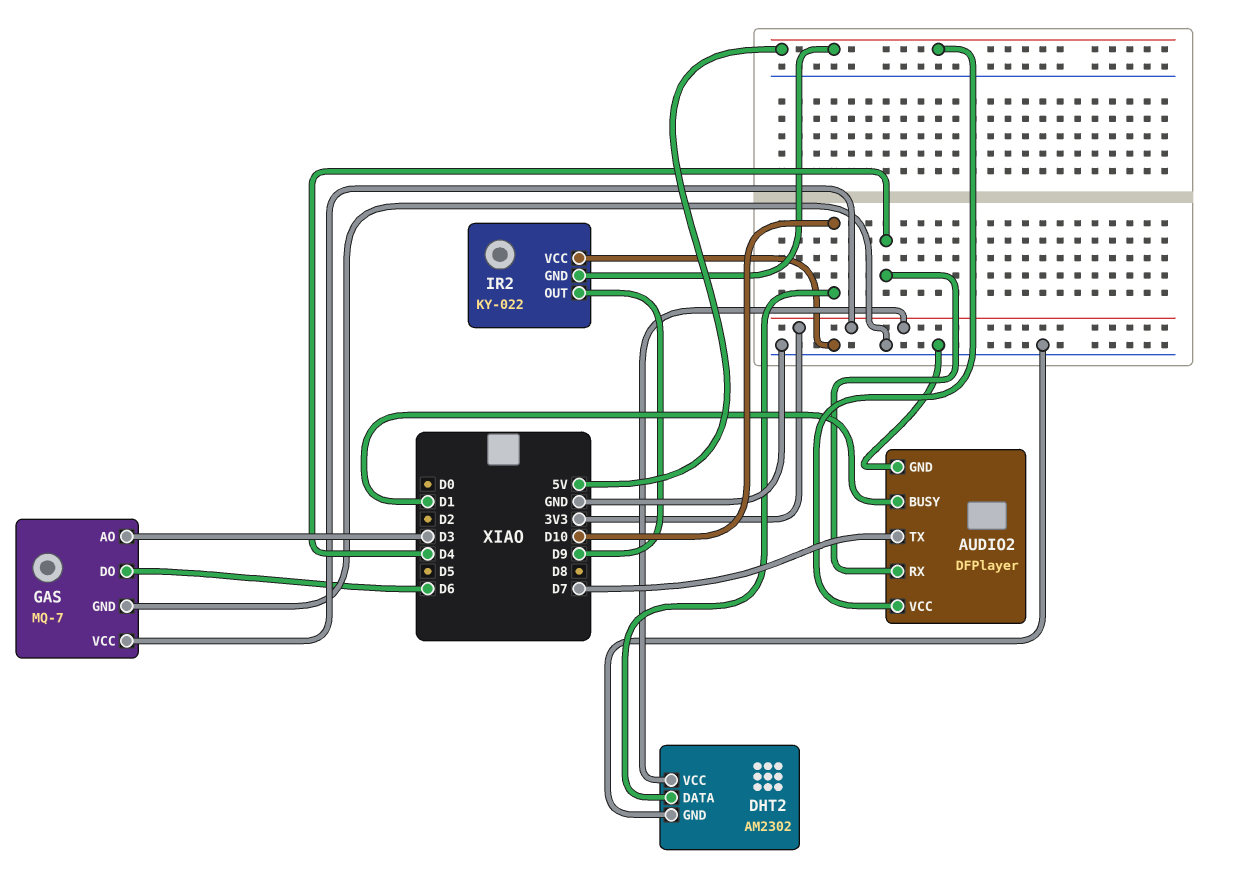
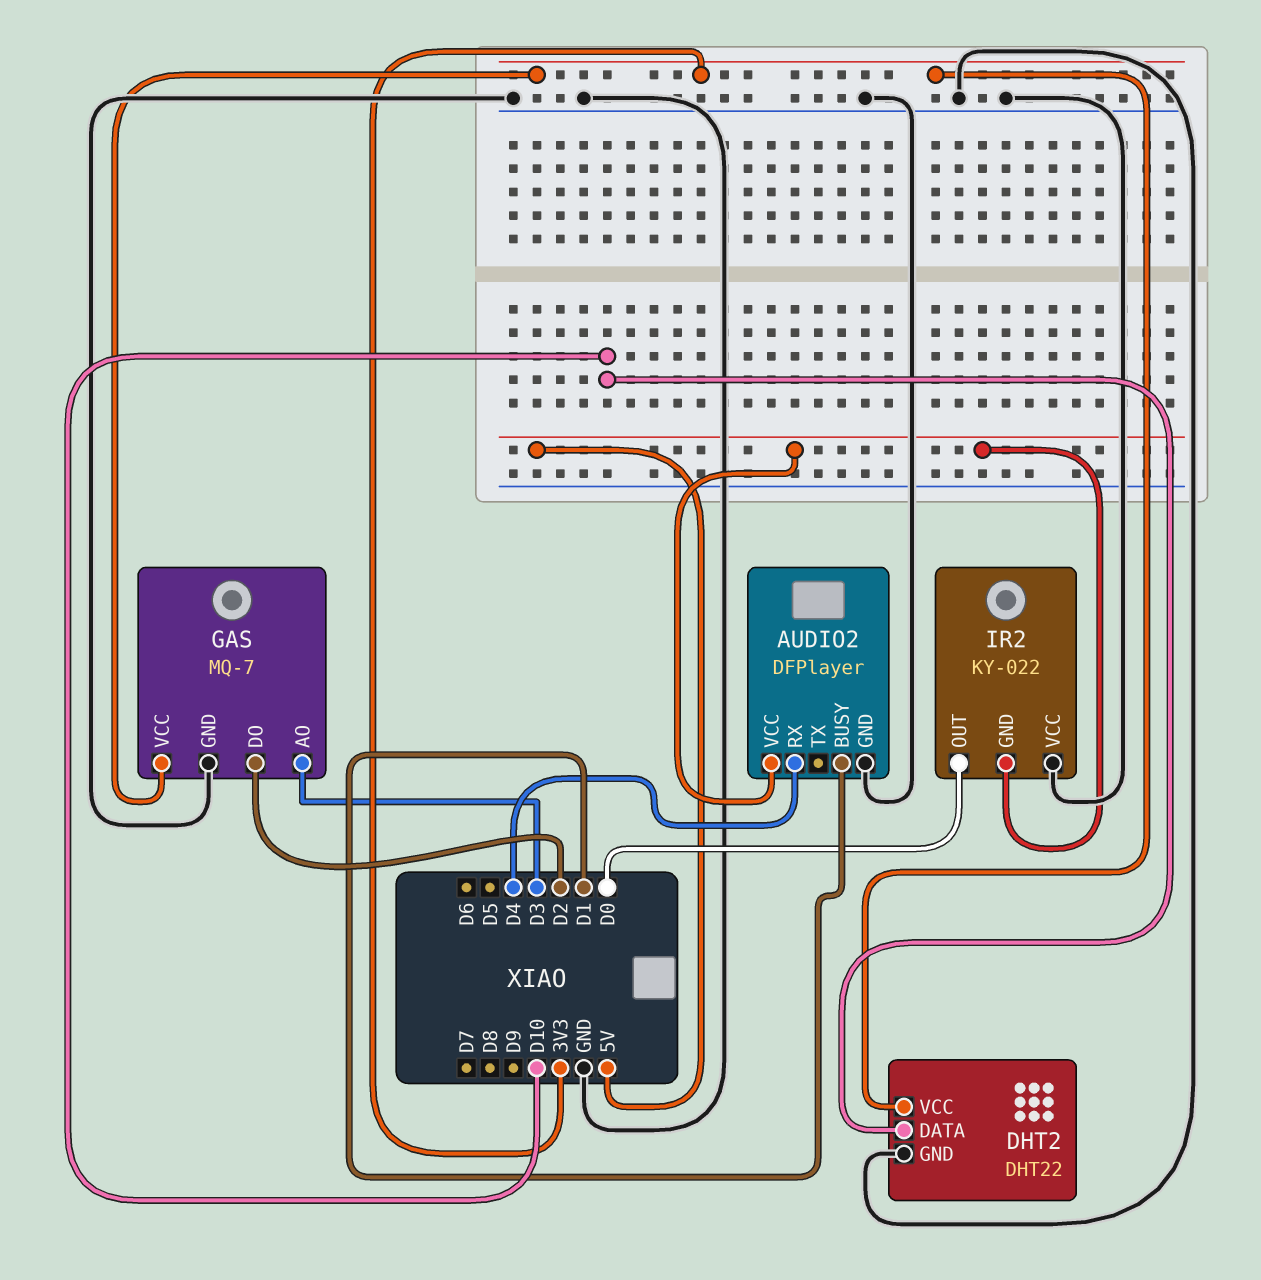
AUDIO2 pin TX: D7 -> none
DHT2: AM2302 -> DHT22
GAS pin DO: D6 -> D2
IR2 pin OUT: D9 -> D0

